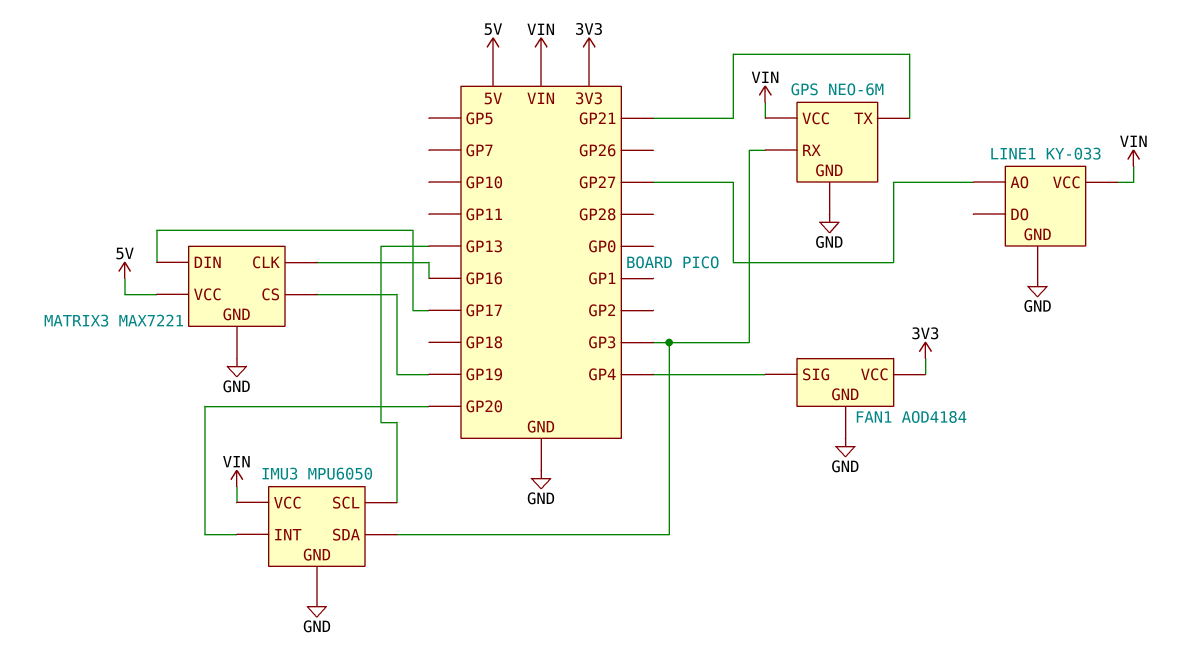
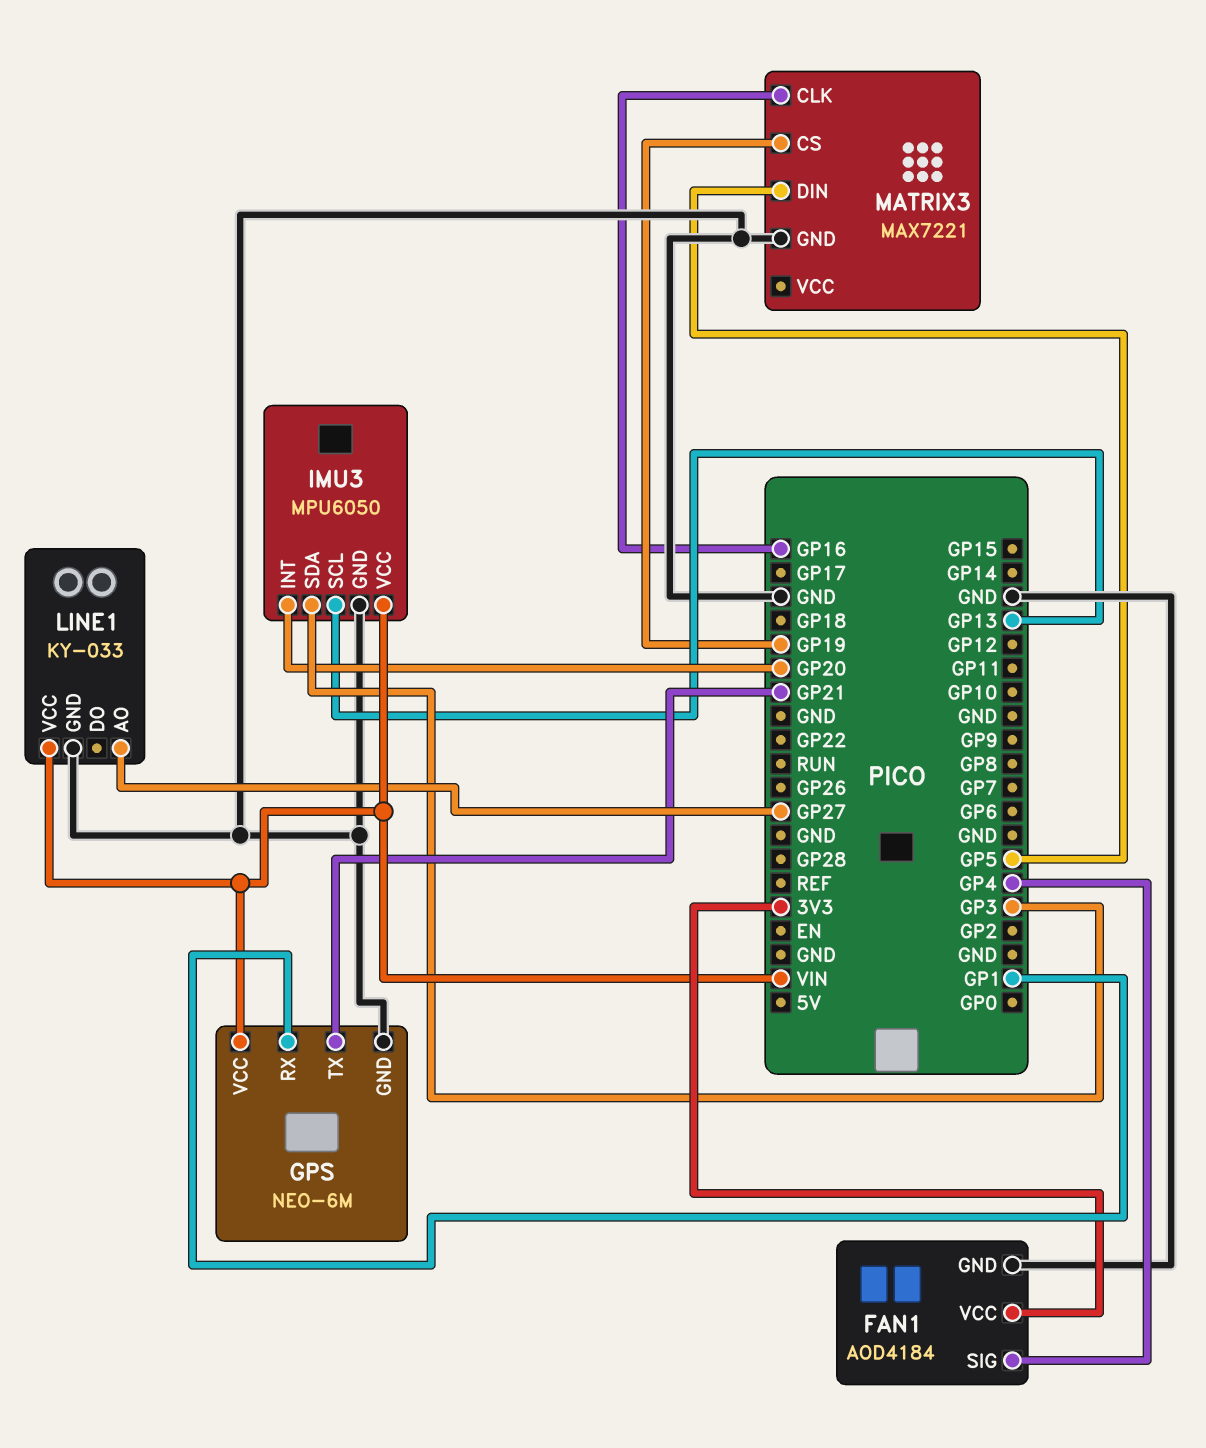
GPS pin RX: GP3 -> GP1
MATRIX3 pin DIN: GP17 -> GP5
MATRIX3 pin VCC: 5V -> none

